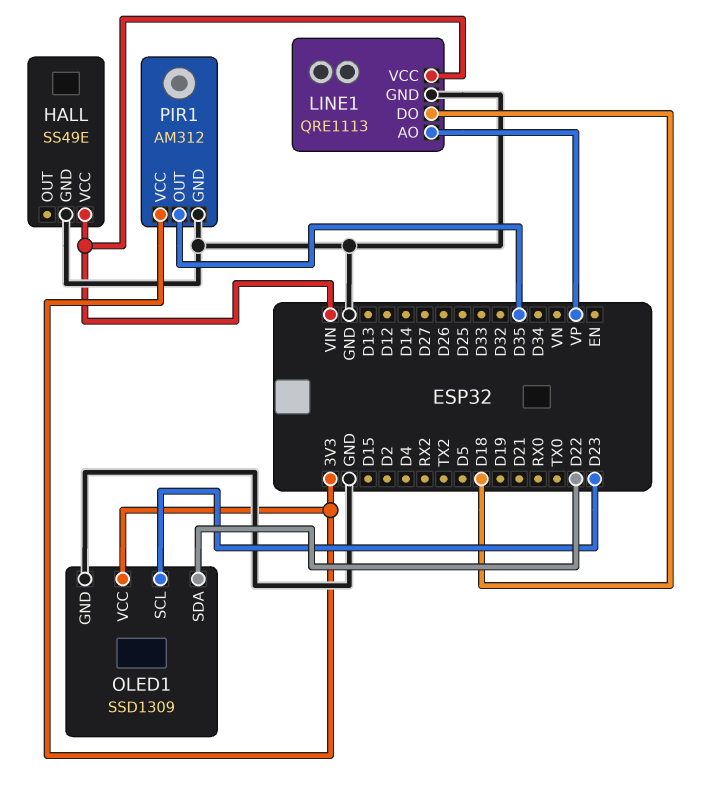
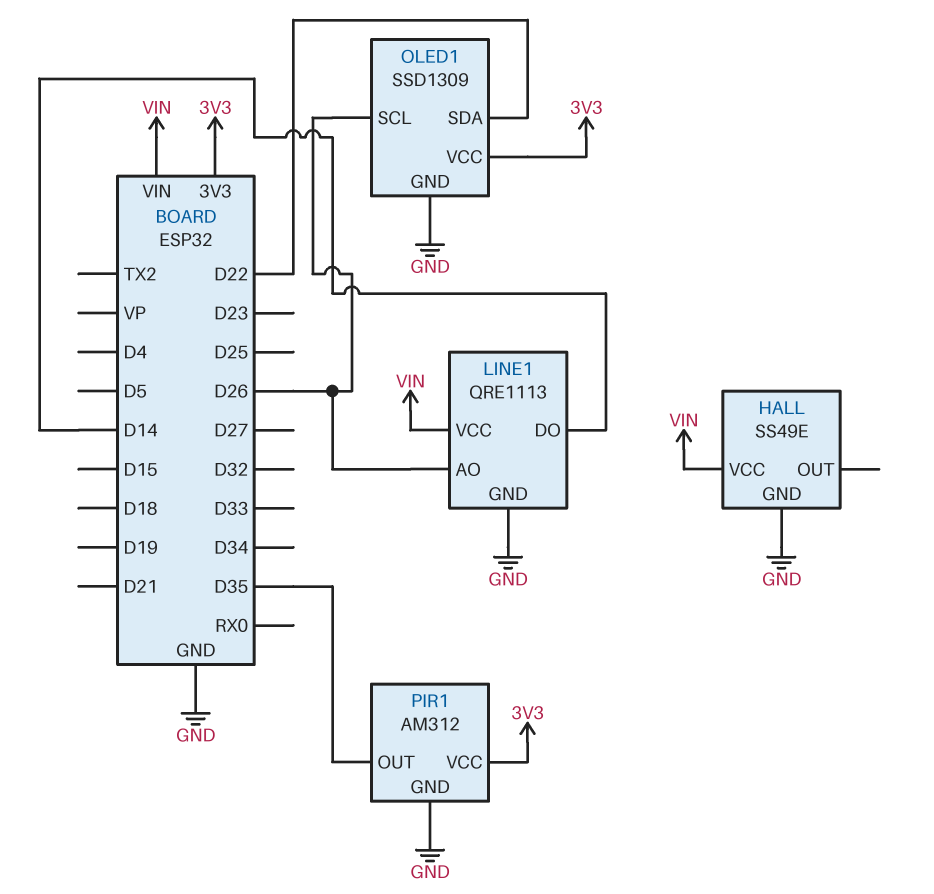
LINE1 pin AO: VP -> D26
LINE1 pin DO: D18 -> D14
OLED1 pin SCL: D23 -> D26

